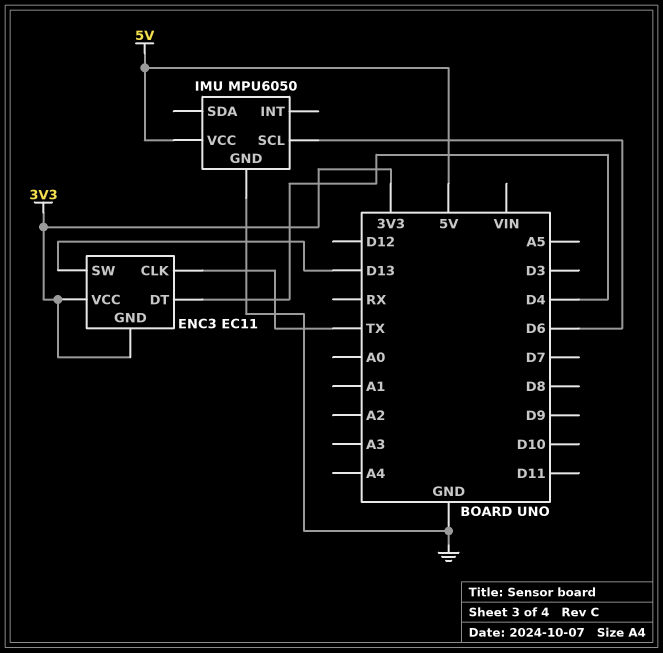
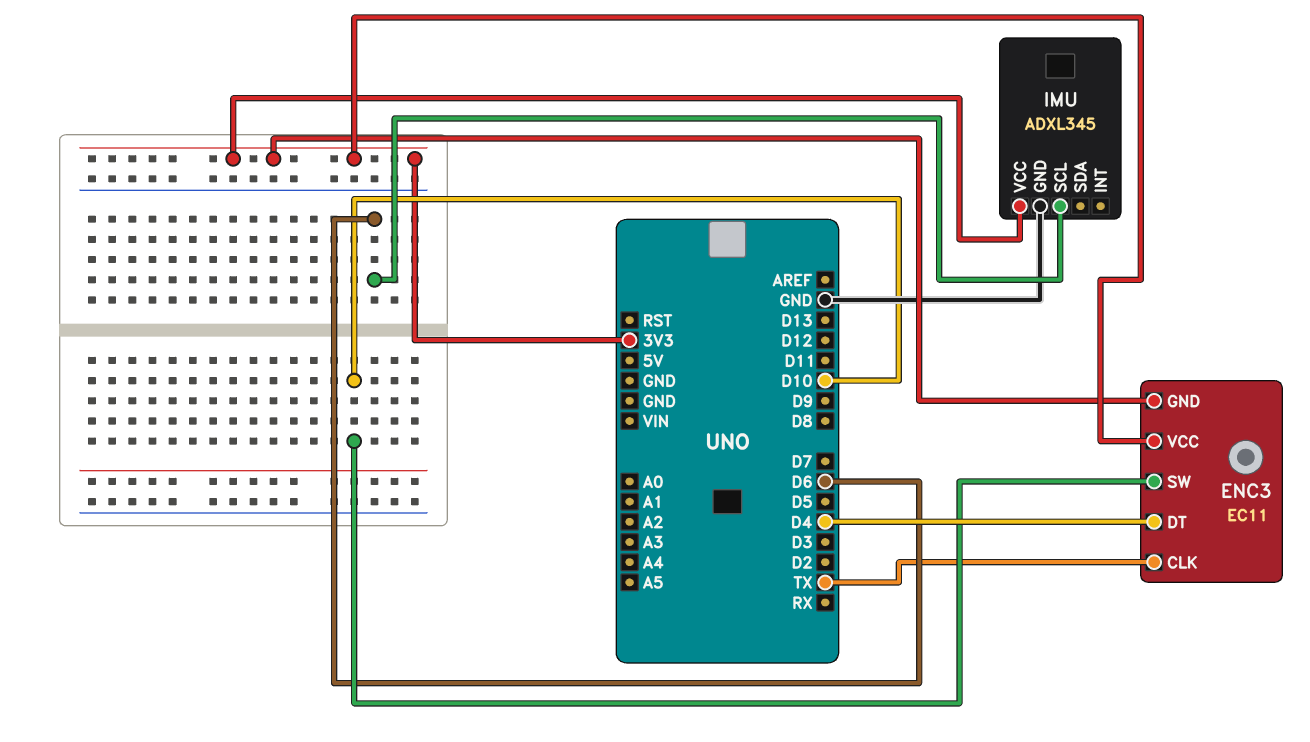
ENC3 pin SW: D13 -> D10
IMU: MPU6050 -> ADXL345
IMU pin VCC: 5V -> 3V3

